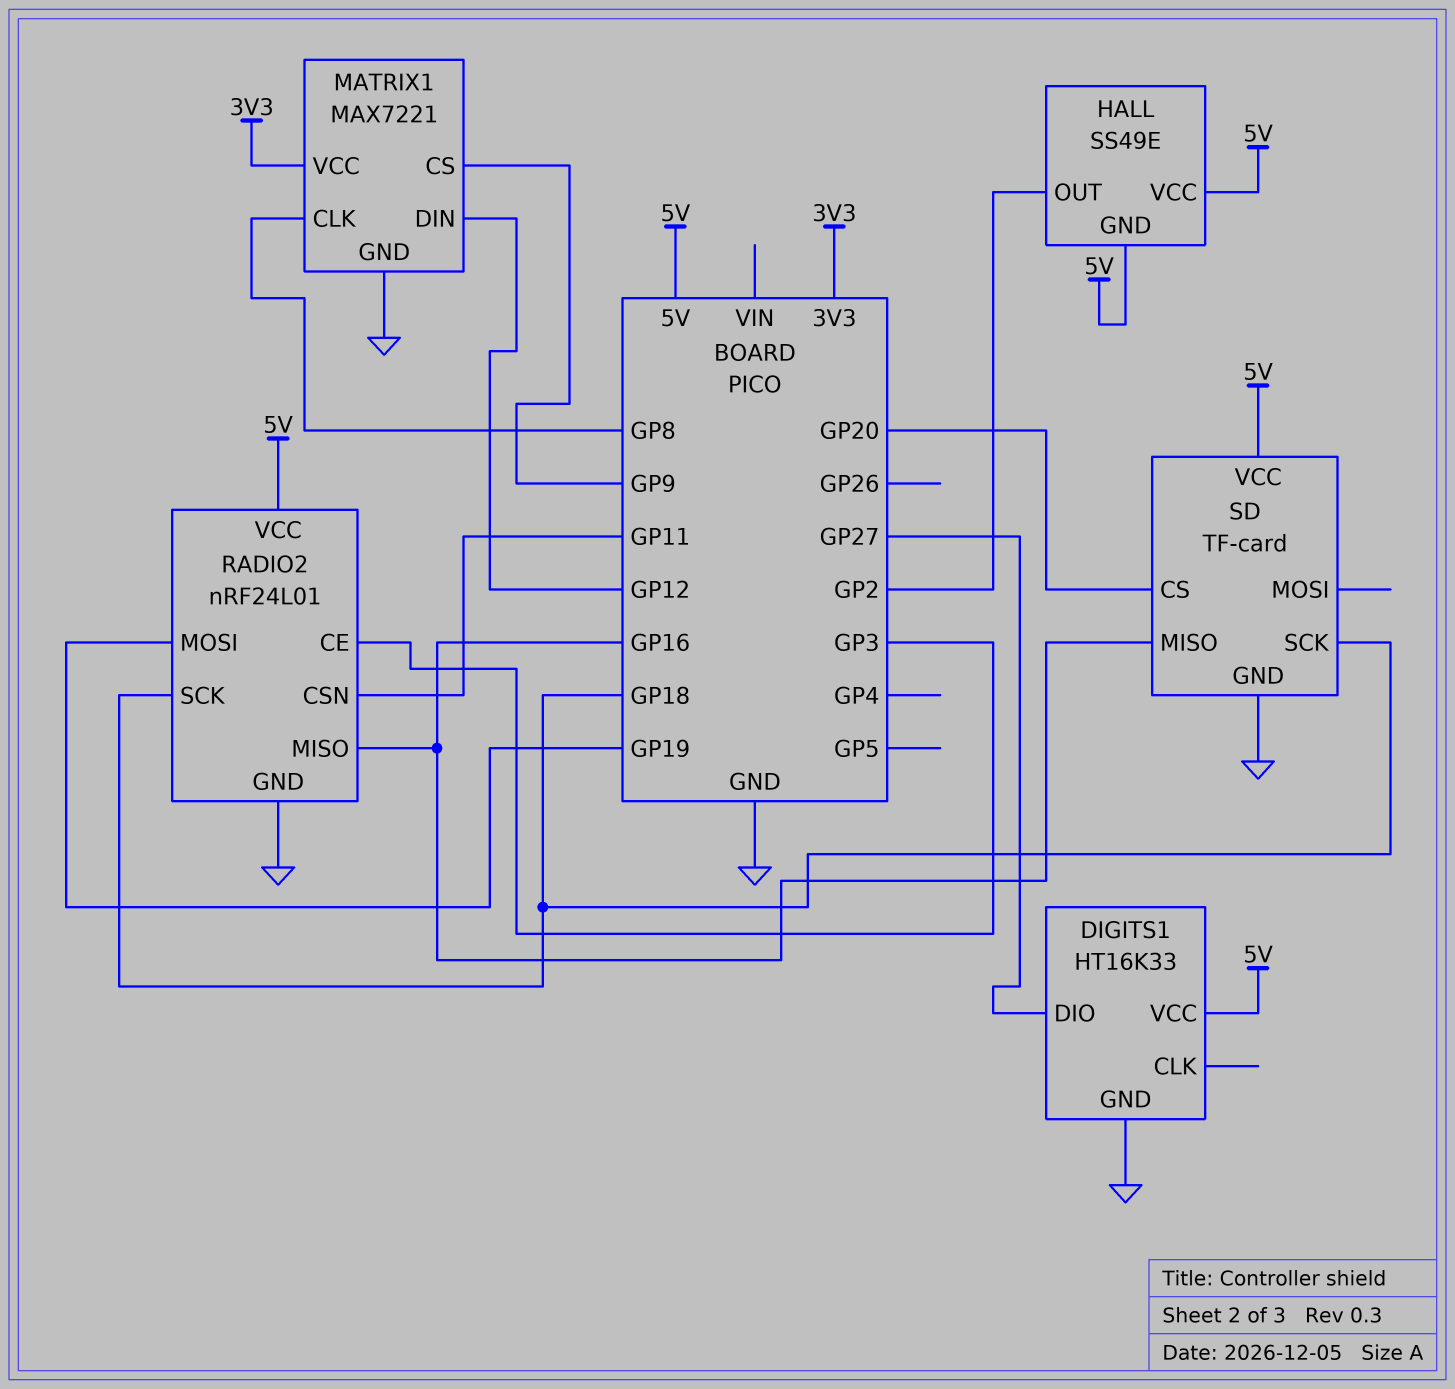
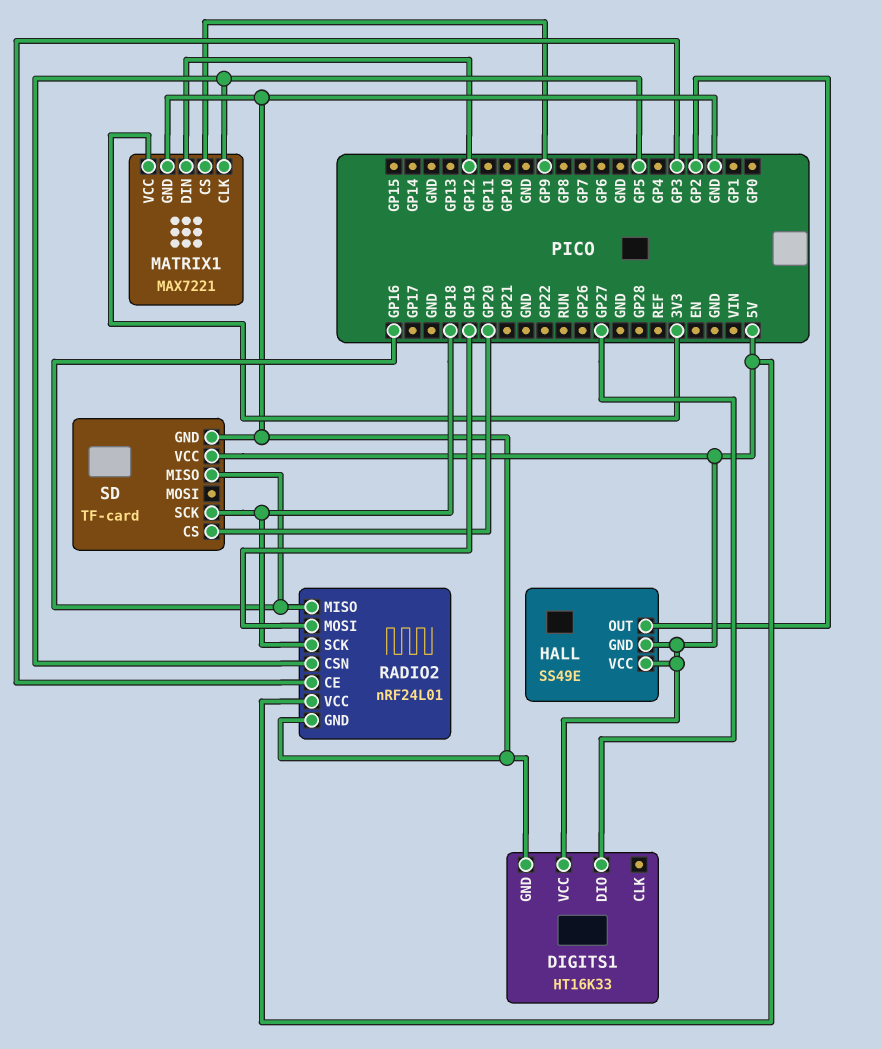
MATRIX1 pin CLK: GP8 -> GP5
RADIO2 pin CSN: GP11 -> GP5

